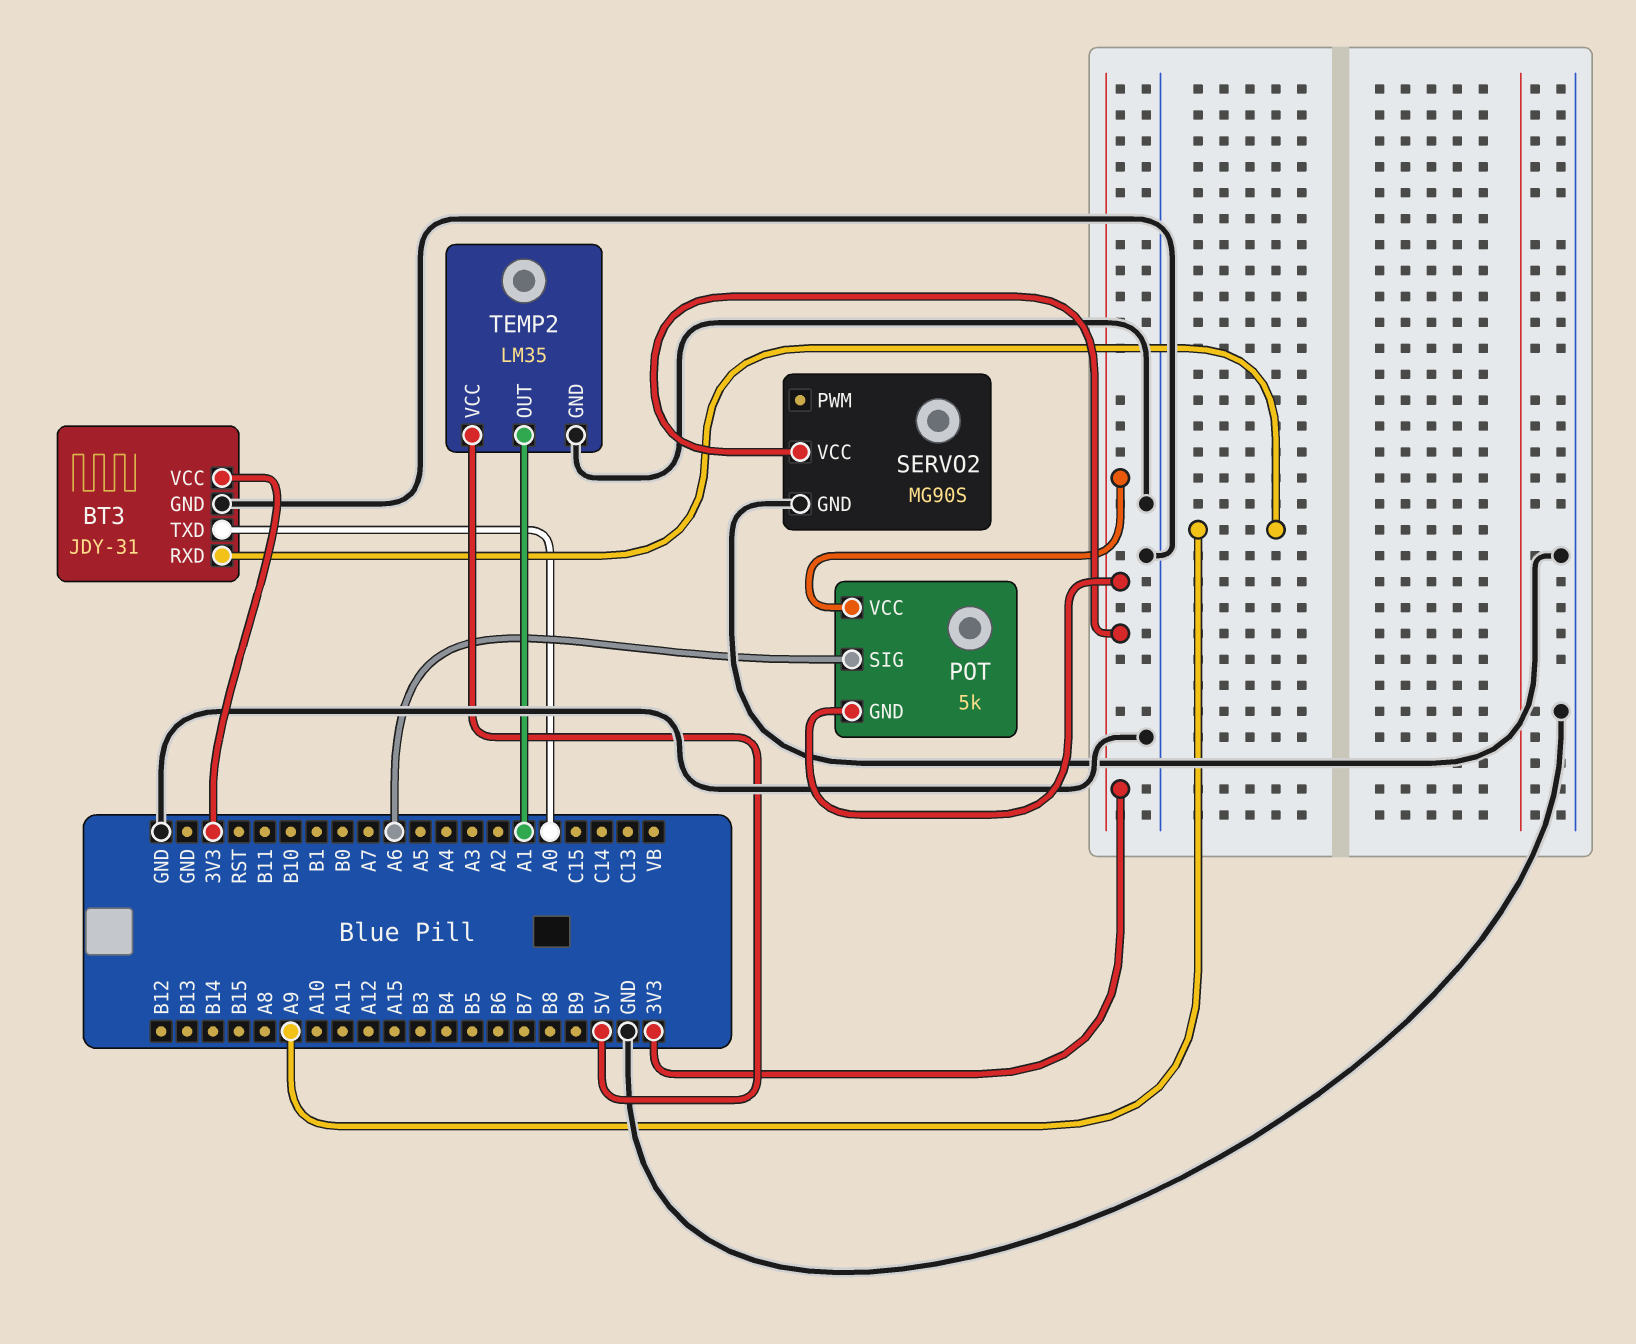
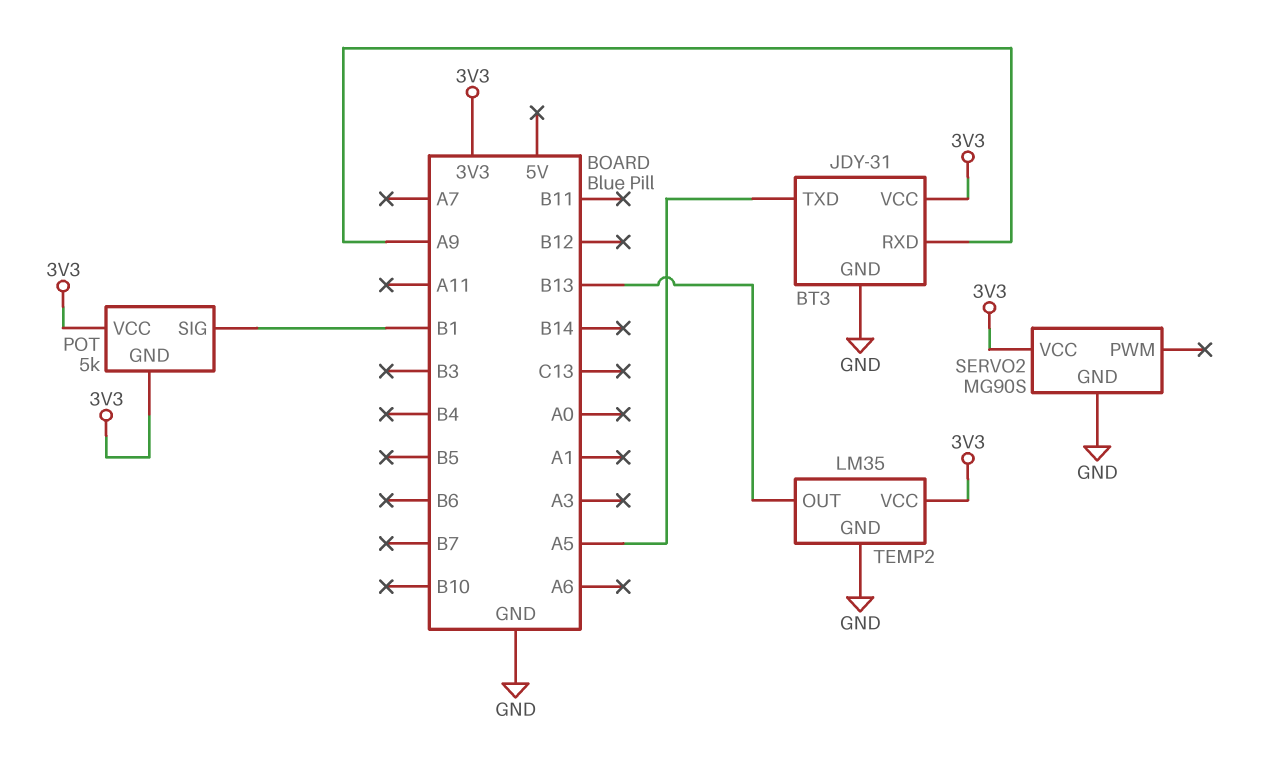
BT3 pin TXD: A0 -> A5
POT pin SIG: A6 -> B1
TEMP2 pin OUT: A1 -> B13
TEMP2 pin VCC: 5V -> 3V3

